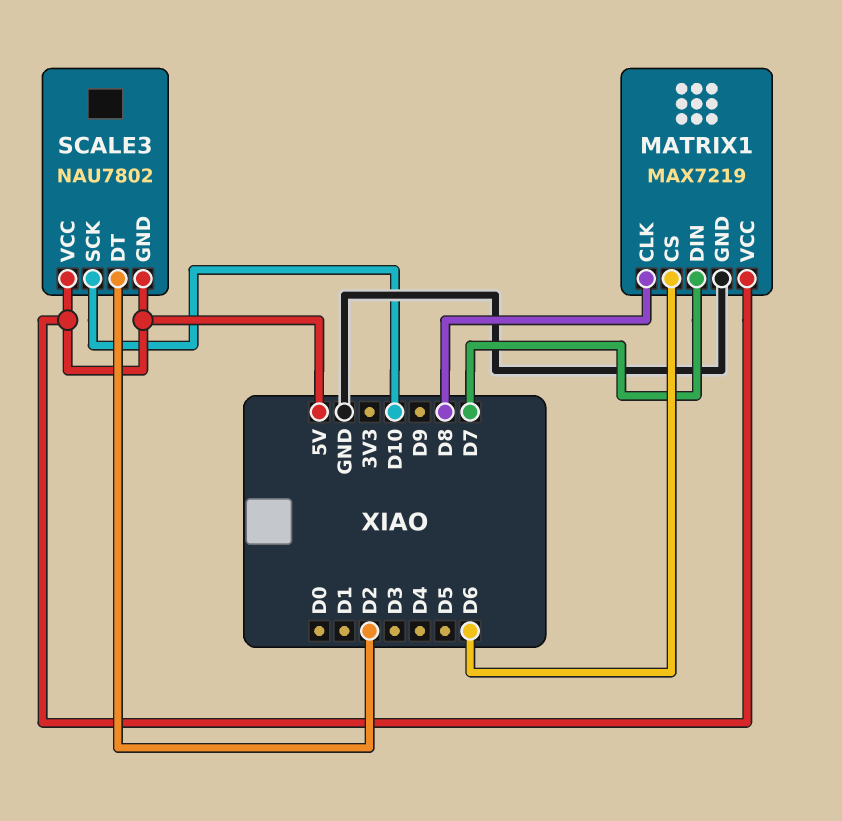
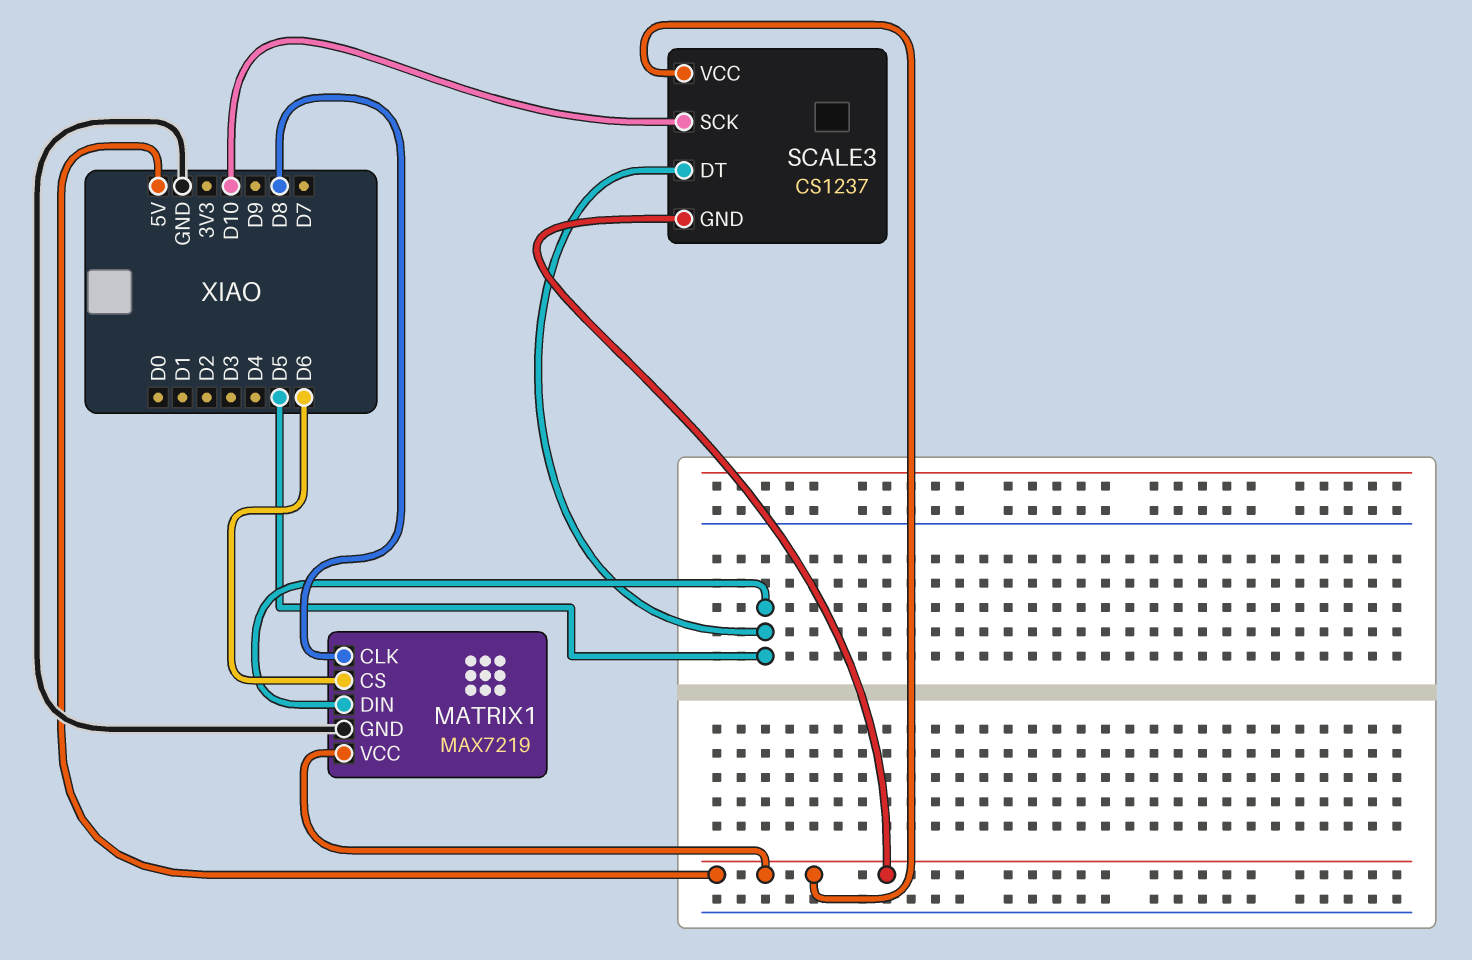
MATRIX1 pin DIN: D7 -> D5
SCALE3: NAU7802 -> CS1237
SCALE3 pin DT: D2 -> D5

